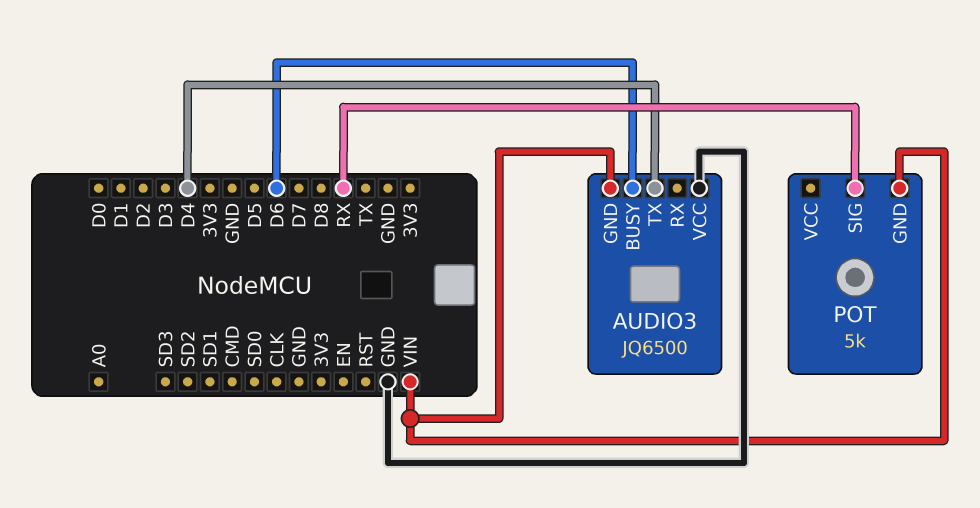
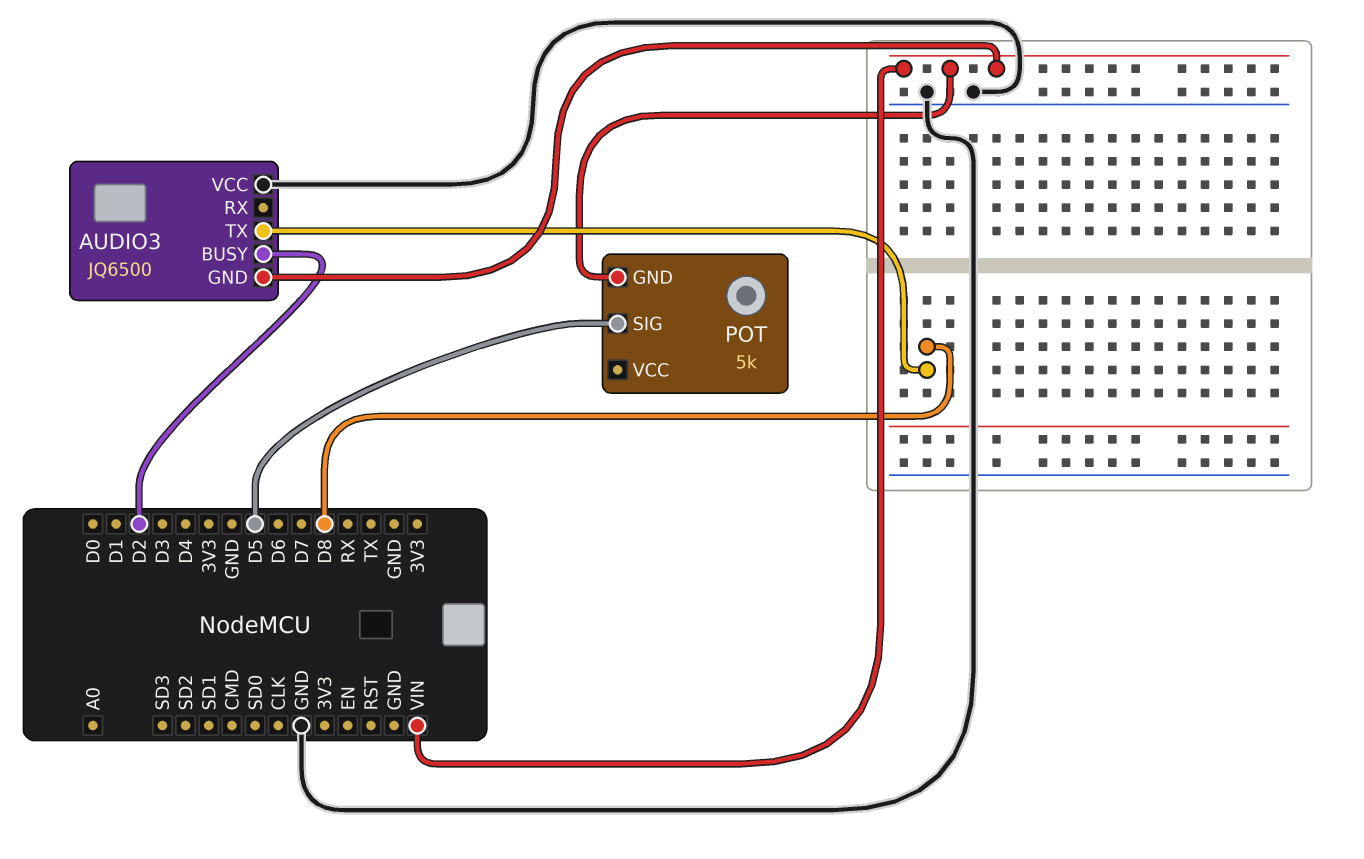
AUDIO3 pin BUSY: D6 -> D2
AUDIO3 pin TX: D4 -> D8
POT pin SIG: RX -> D5

